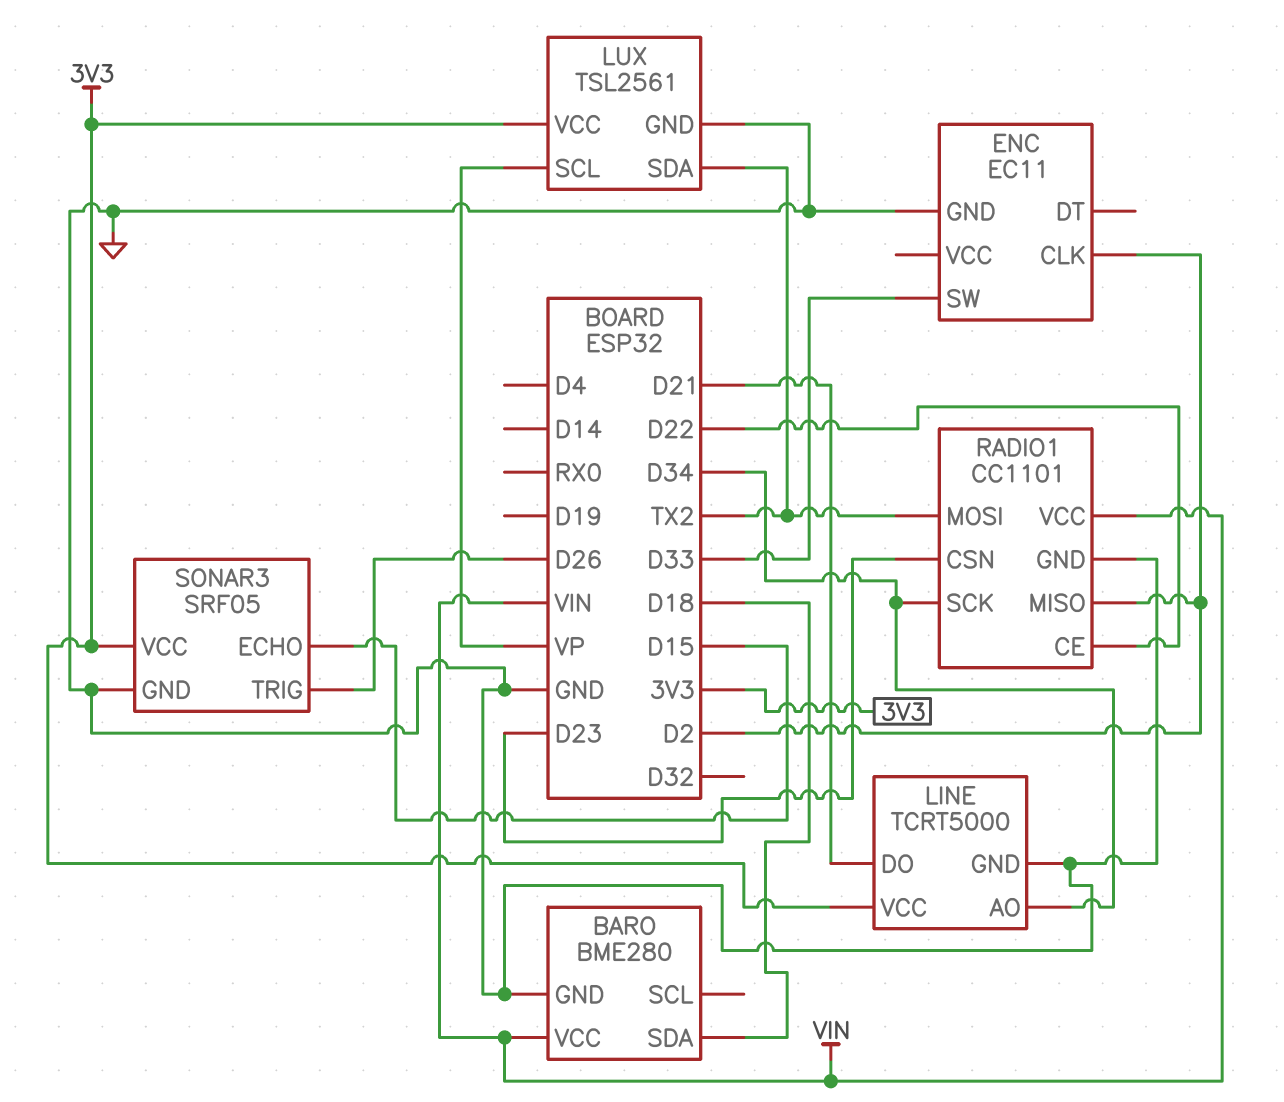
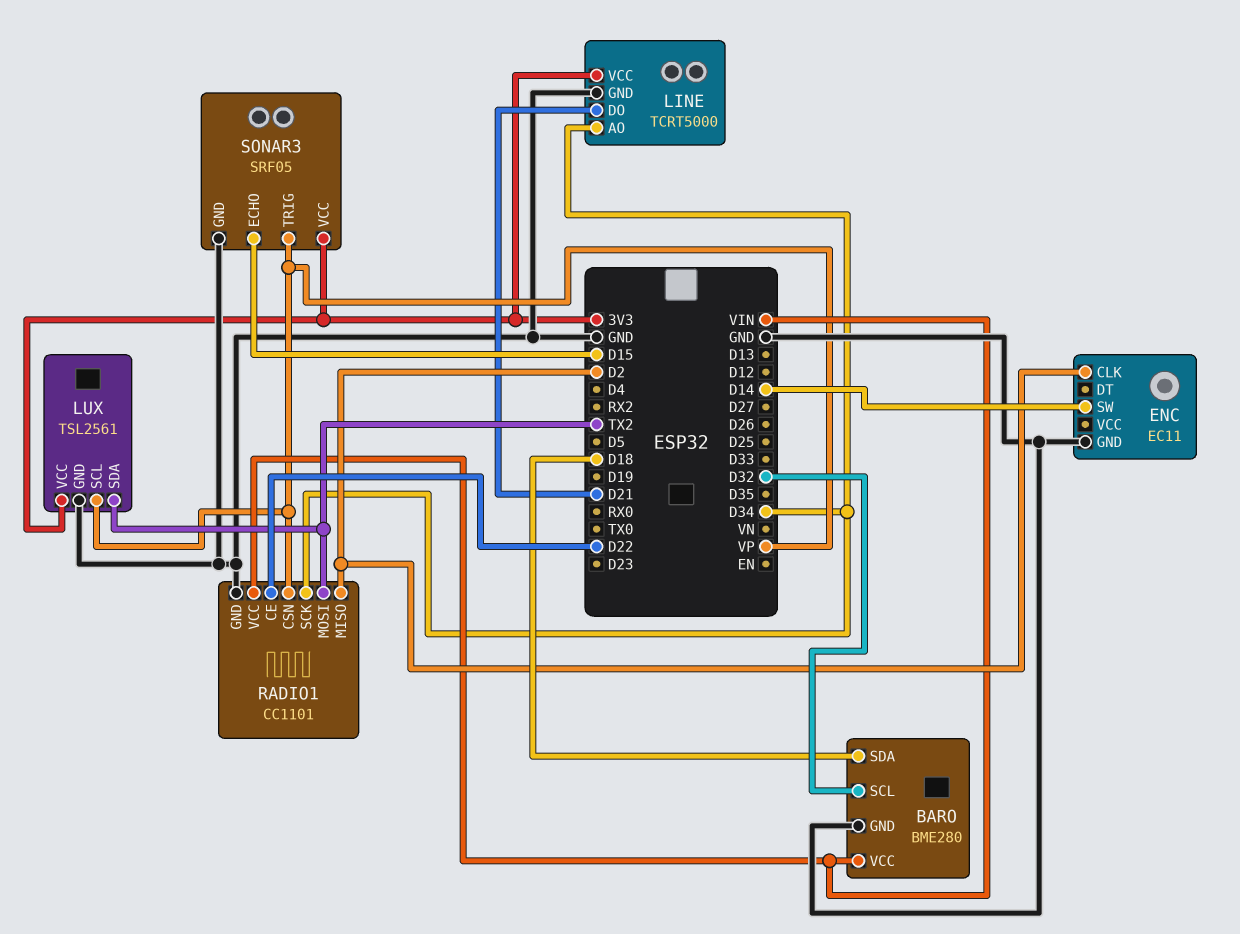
BARO pin SCL: none -> D32
ENC pin SW: D33 -> D14
RADIO1 pin CSN: D23 -> VP
SONAR3 pin TRIG: D26 -> VP

